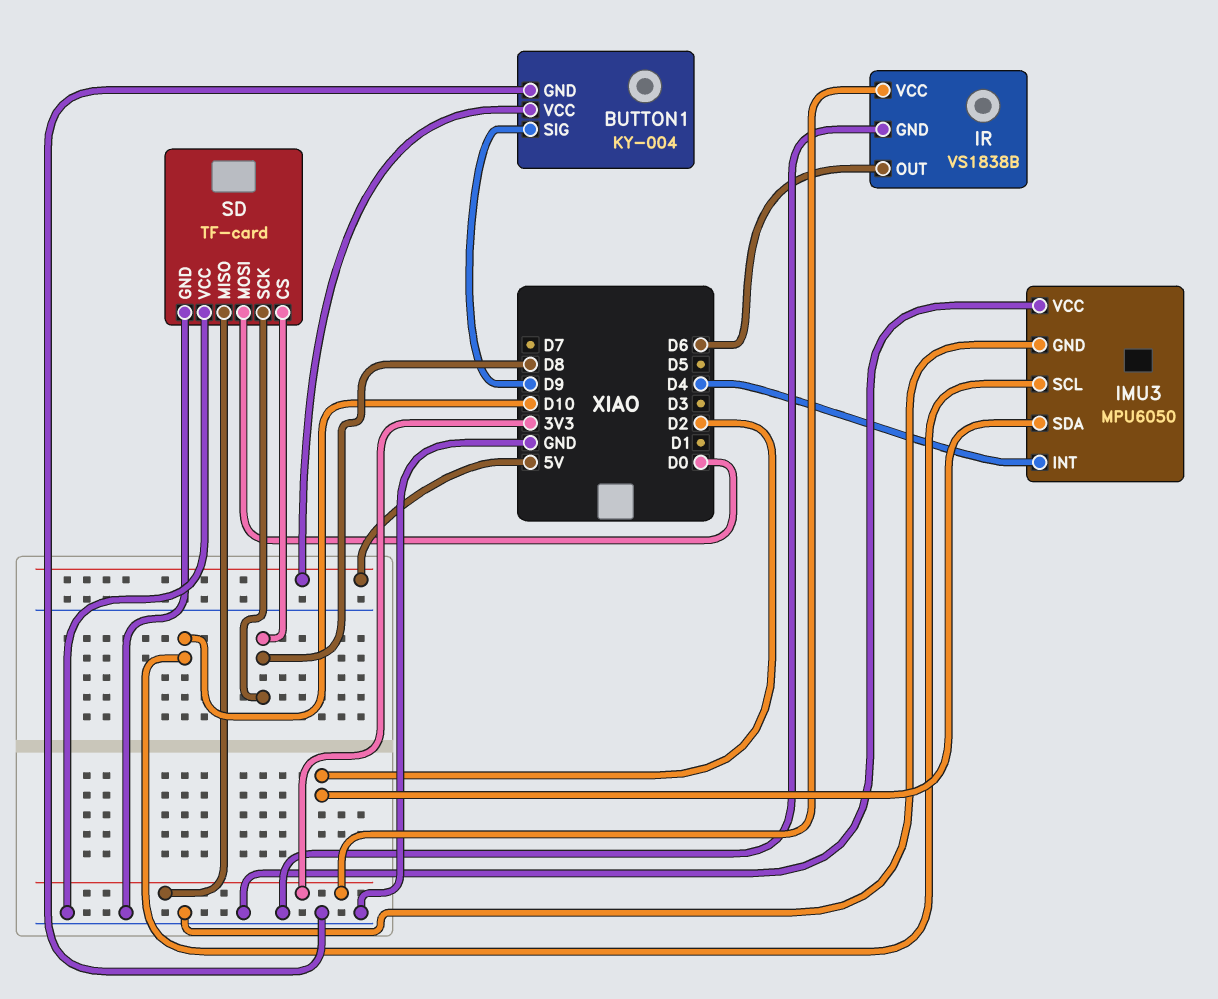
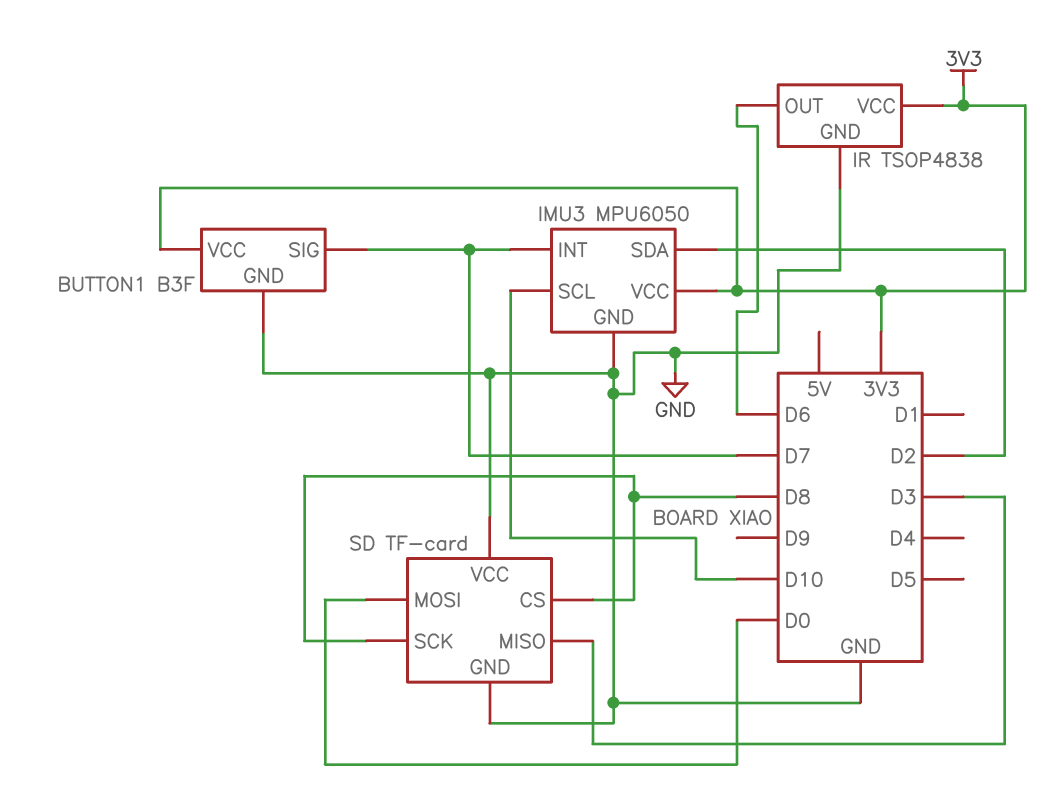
BUTTON1: KY-004 -> B3F
BUTTON1 pin SIG: D9 -> D7
BUTTON1 pin VCC: 5V -> 3V3
IMU3 pin INT: D4 -> D7
IMU3 pin VCC: GND -> 3V3
IR: VS1838B -> TSOP4838
SD pin MISO: 3V3 -> D3

